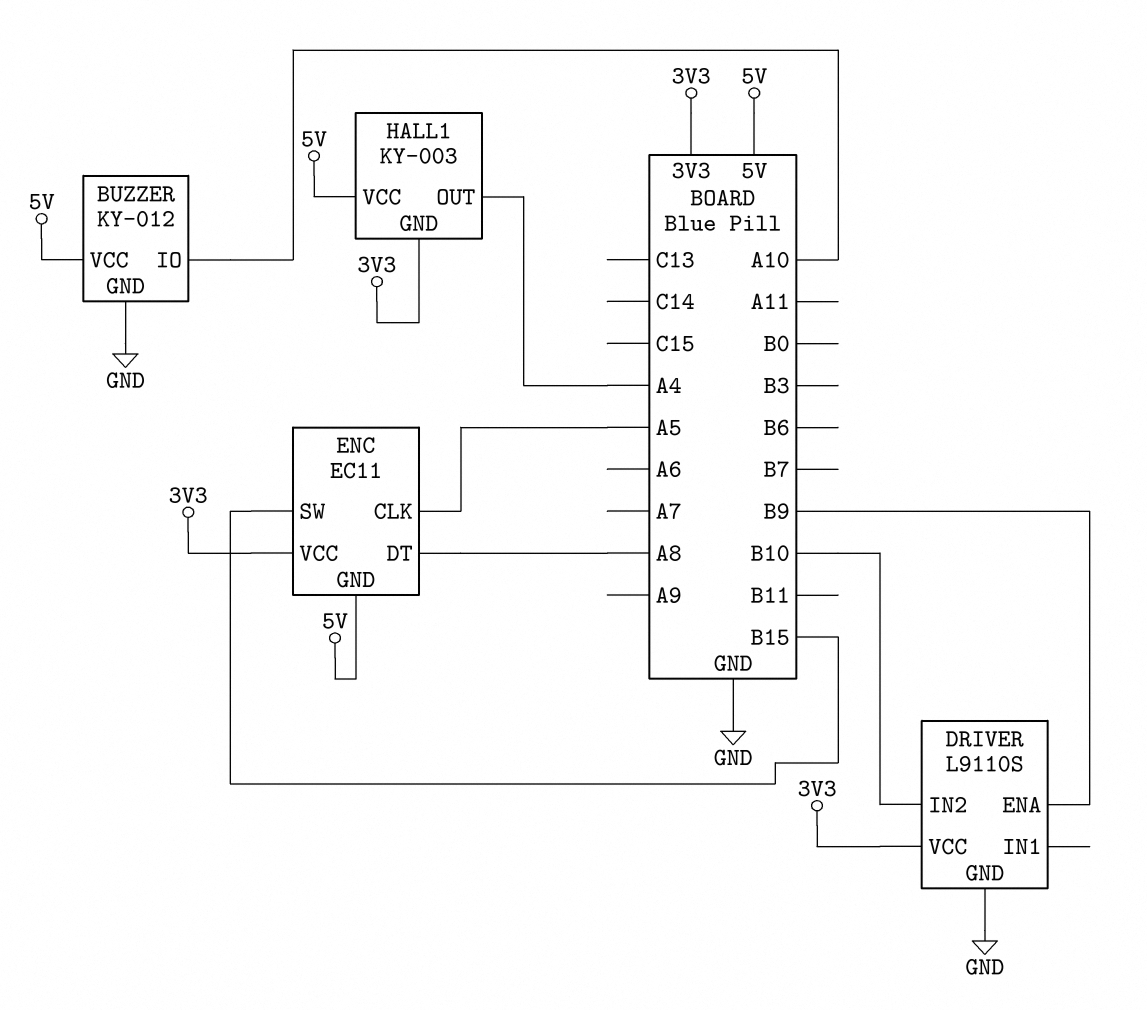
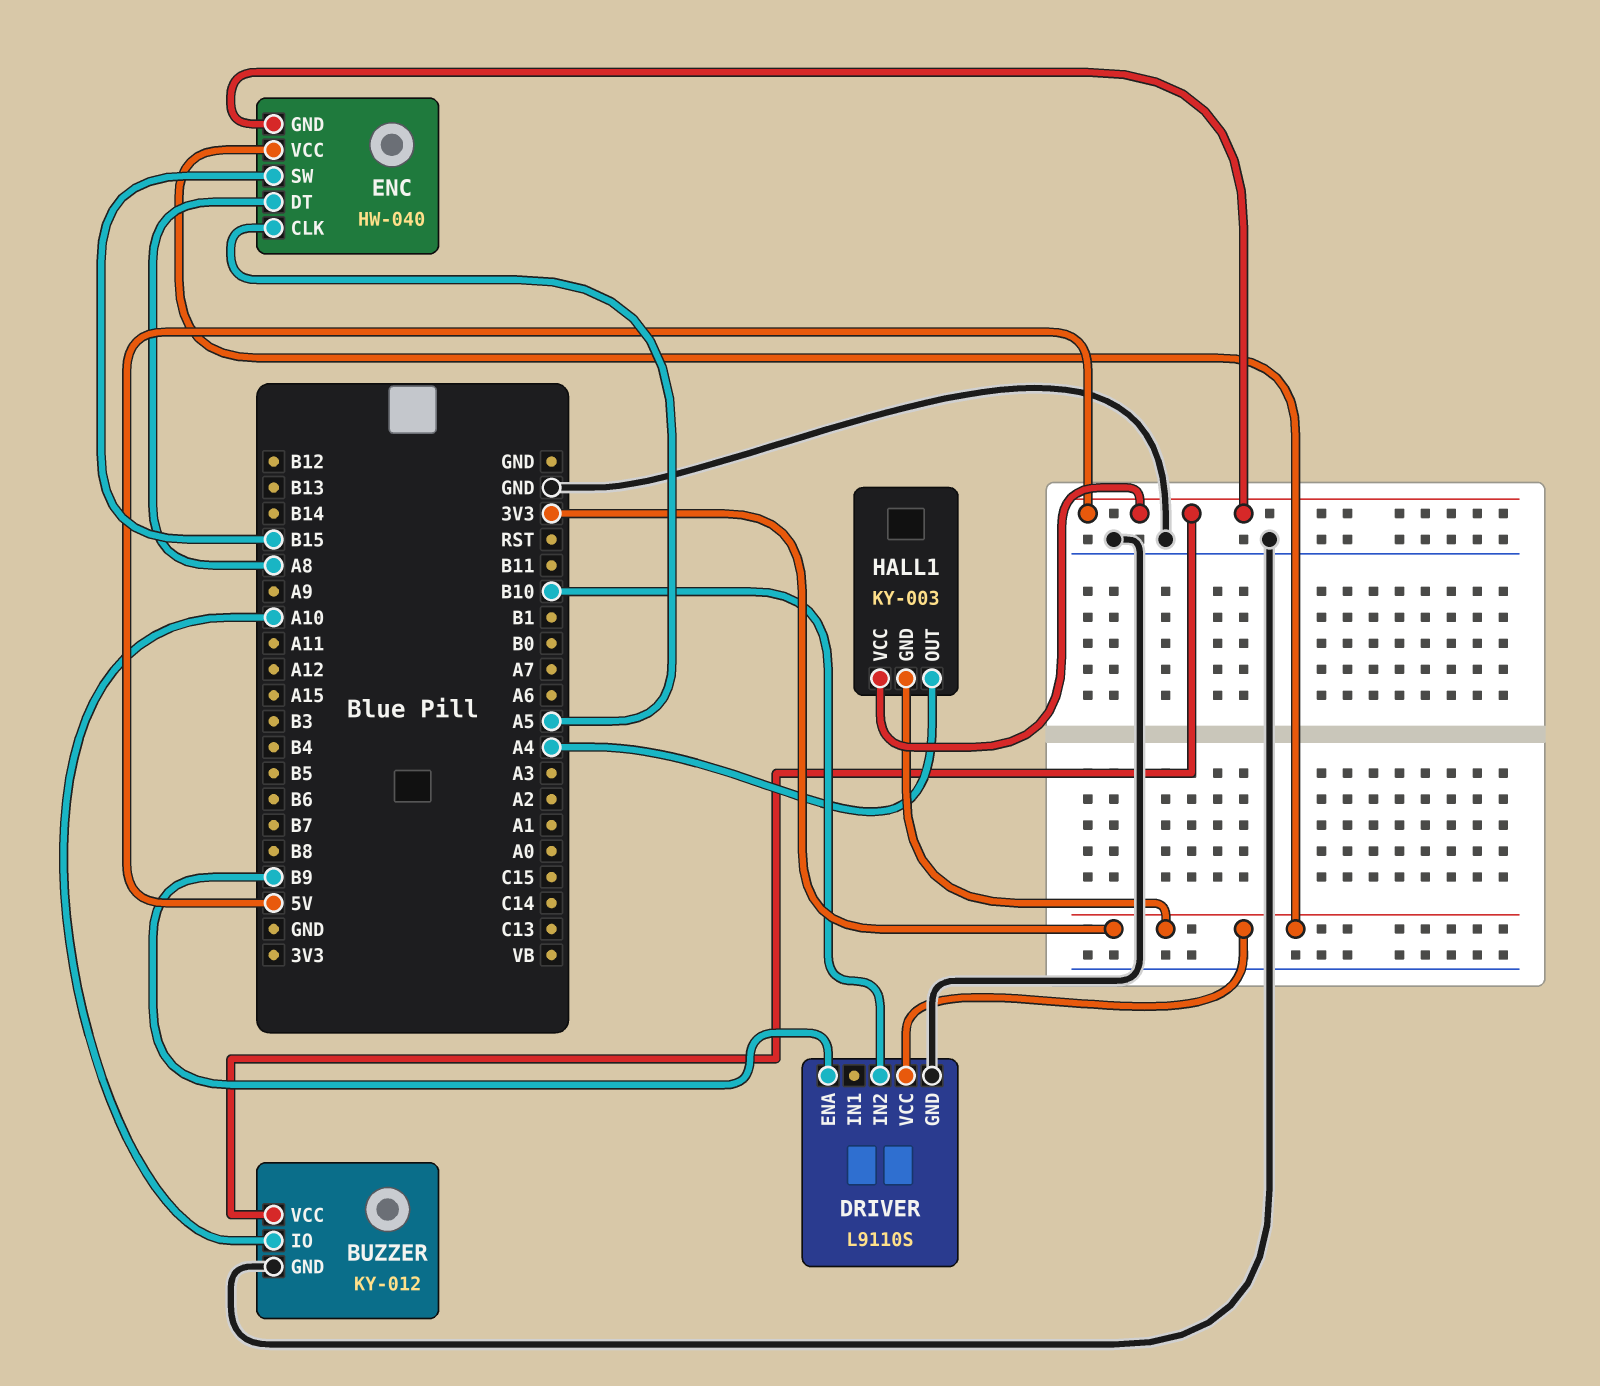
ENC: EC11 -> HW-040

